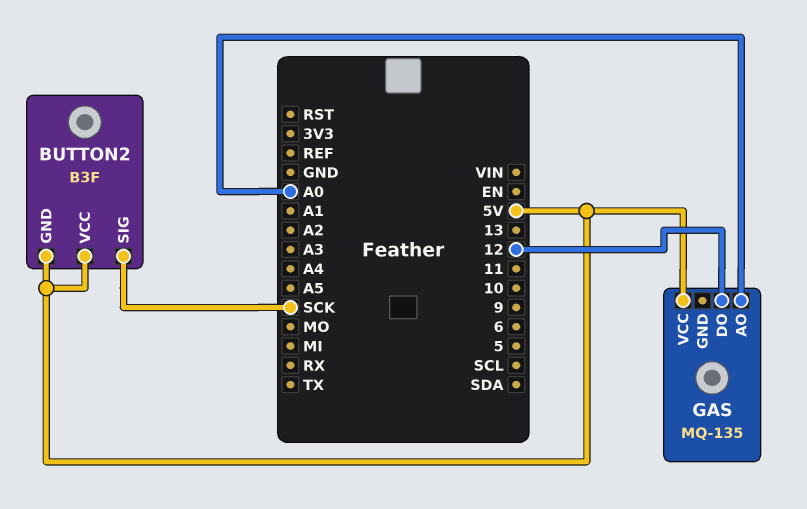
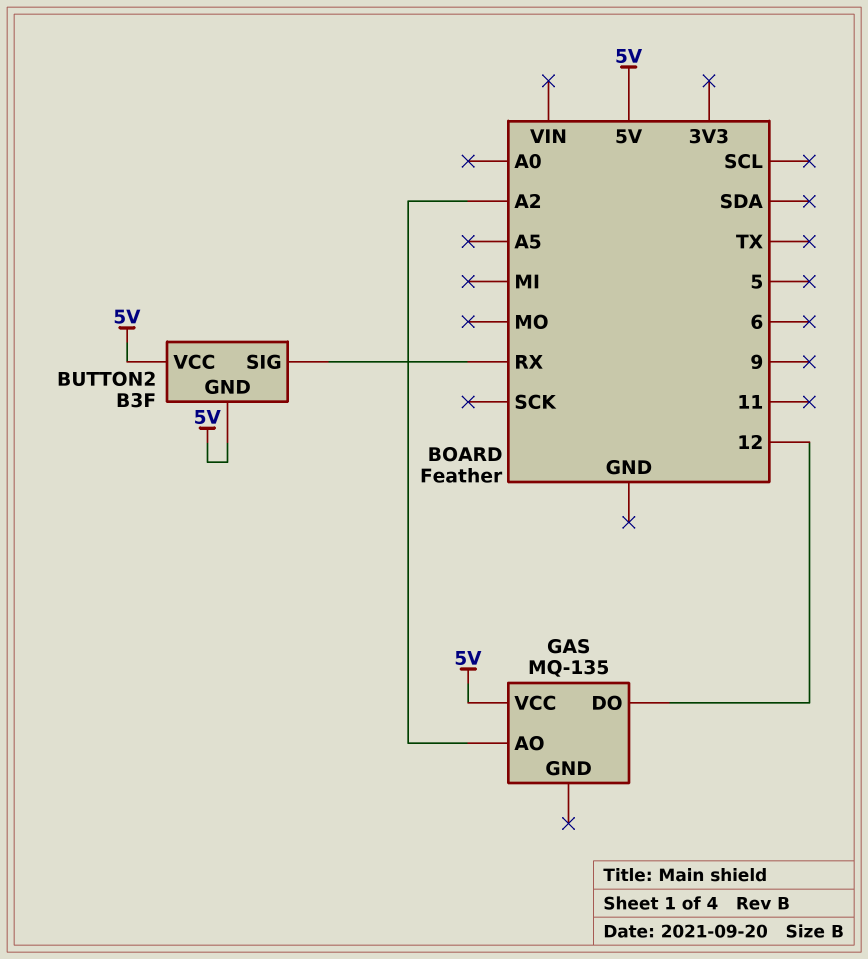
BUTTON2 pin SIG: SCK -> RX
GAS pin AO: A0 -> A2

